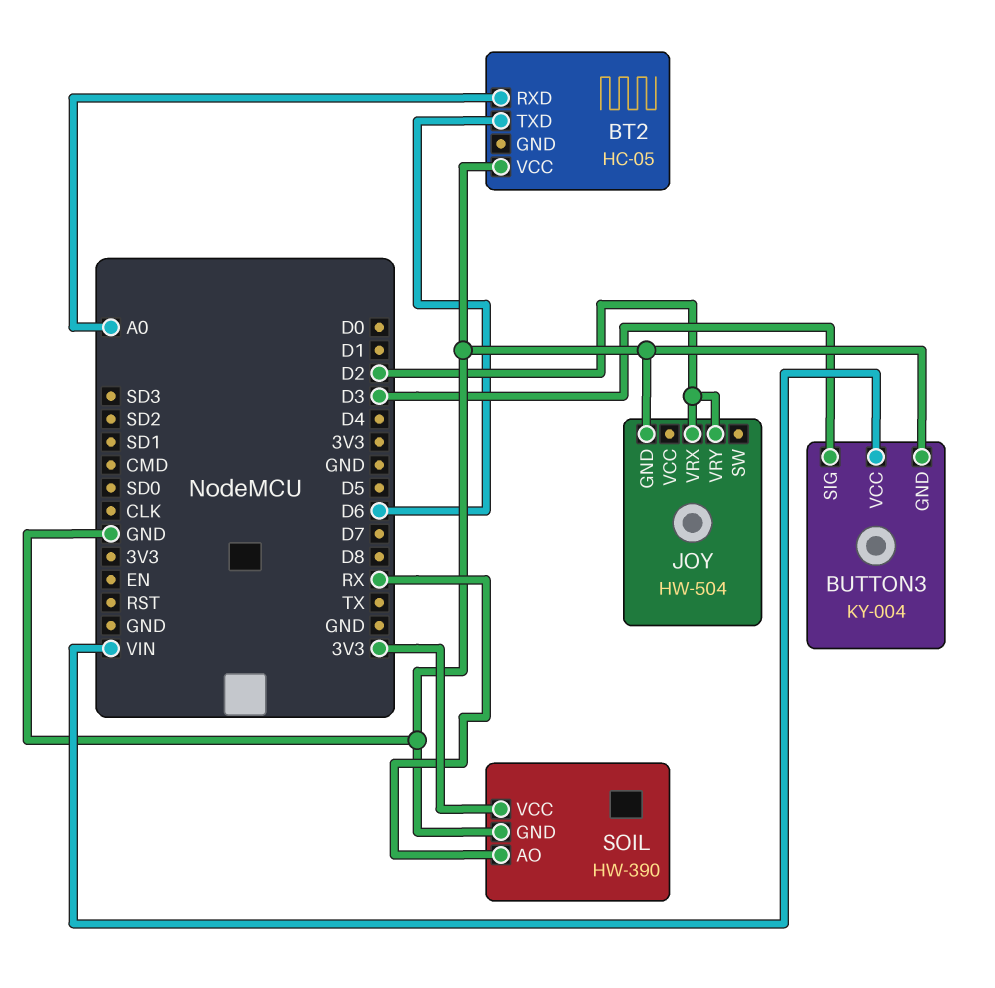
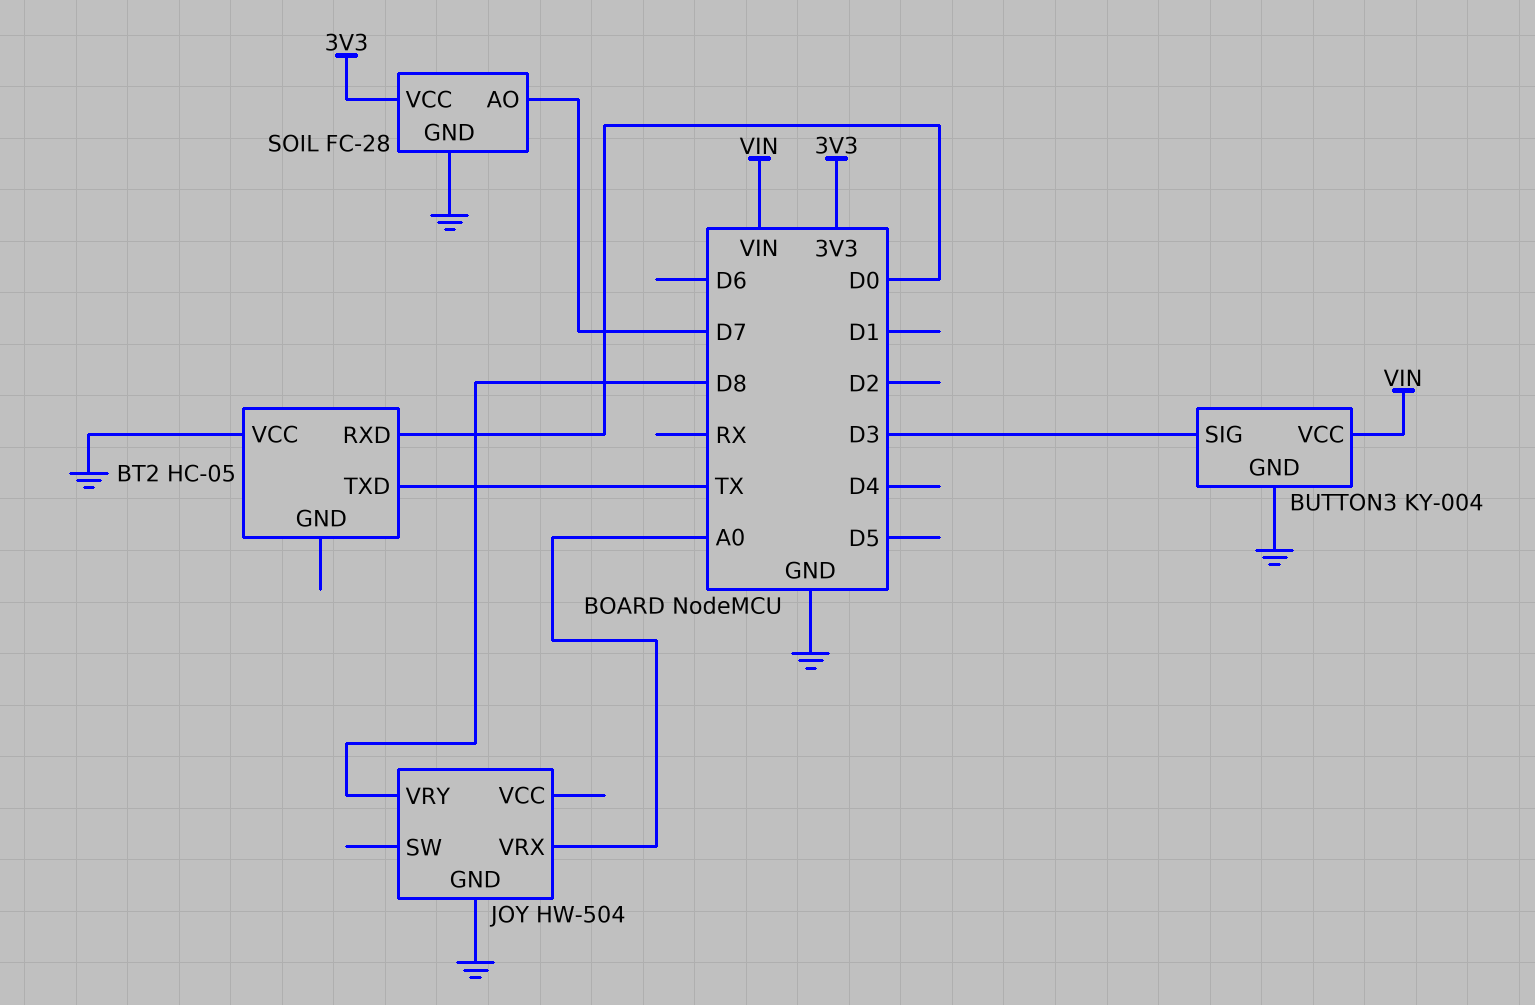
BT2 pin RXD: A0 -> D0
BT2 pin TXD: D6 -> TX
JOY pin VRX: D2 -> A0
JOY pin VRY: D2 -> D8
SOIL: HW-390 -> FC-28
SOIL pin AO: RX -> D7

